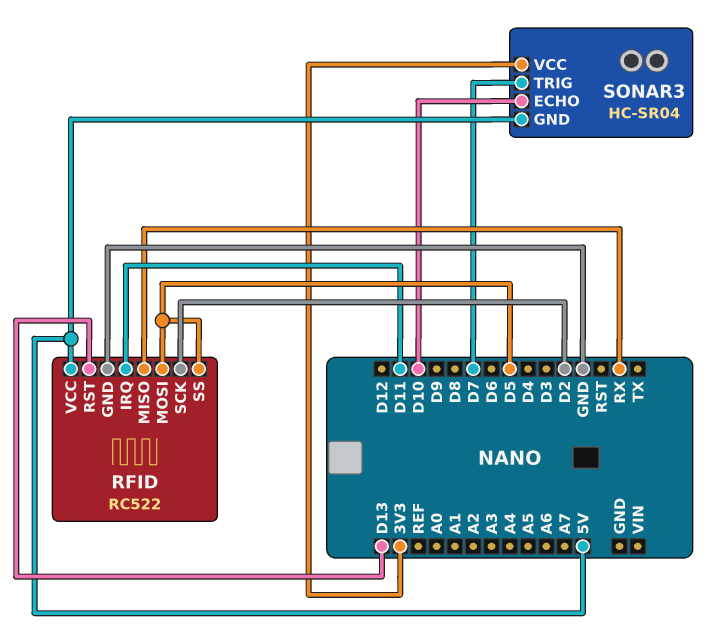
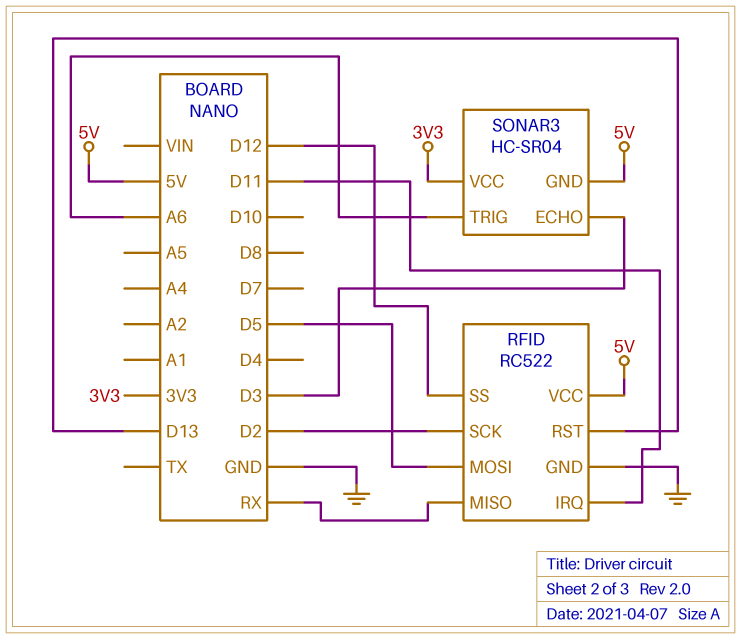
RFID pin SS: D5 -> D12
SONAR3 pin ECHO: D10 -> D3
SONAR3 pin TRIG: D7 -> A6

